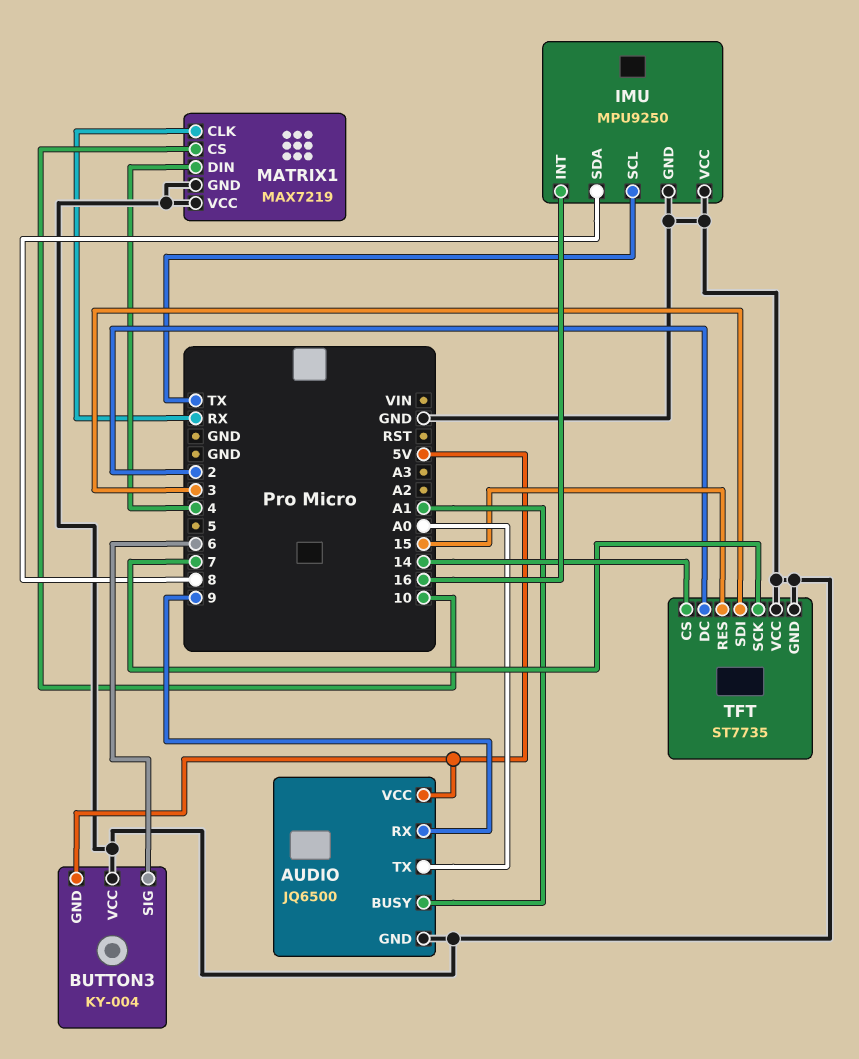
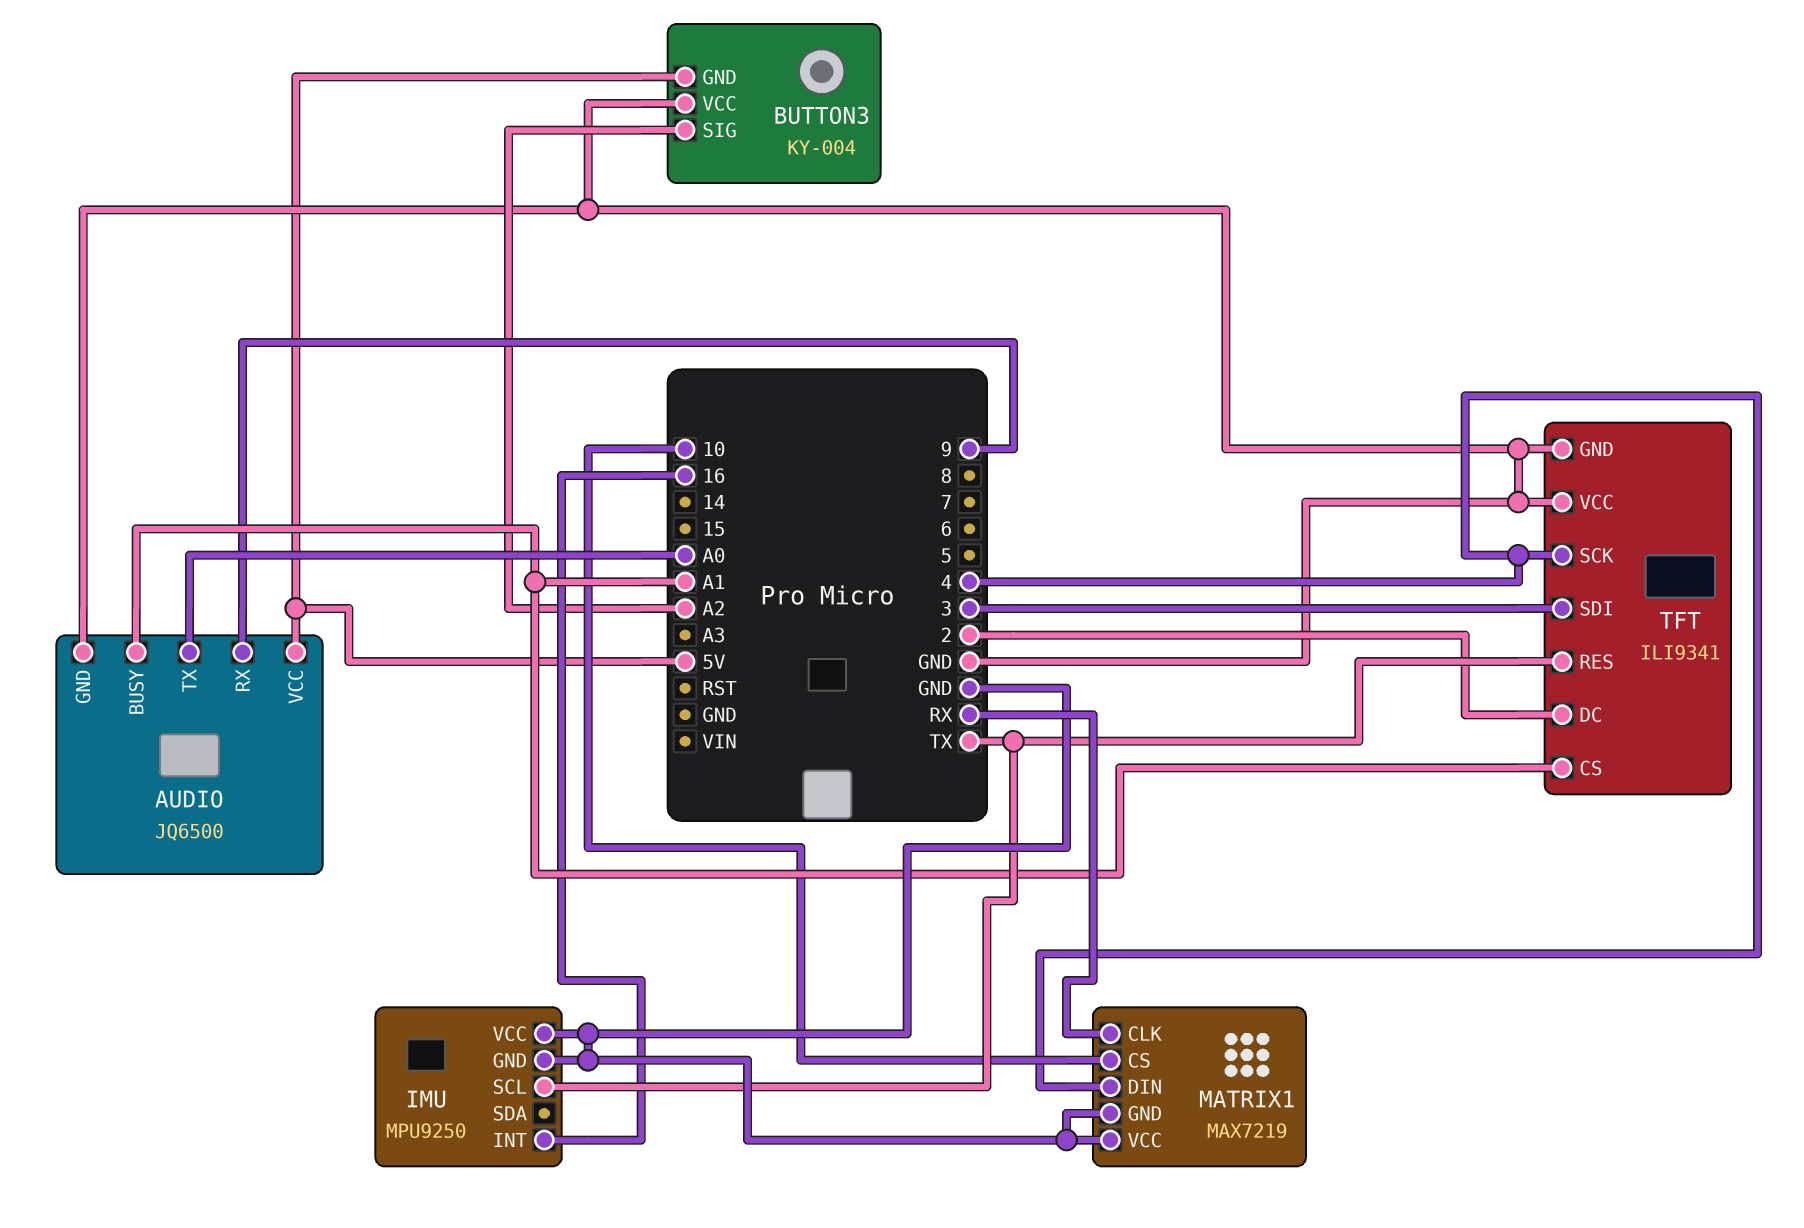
BUTTON3 pin SIG: 6 -> A2
IMU pin SDA: 8 -> none
TFT: ST7735 -> ILI9341
TFT pin CS: 14 -> A1
TFT pin RES: 15 -> TX
TFT pin SCK: 7 -> 4

